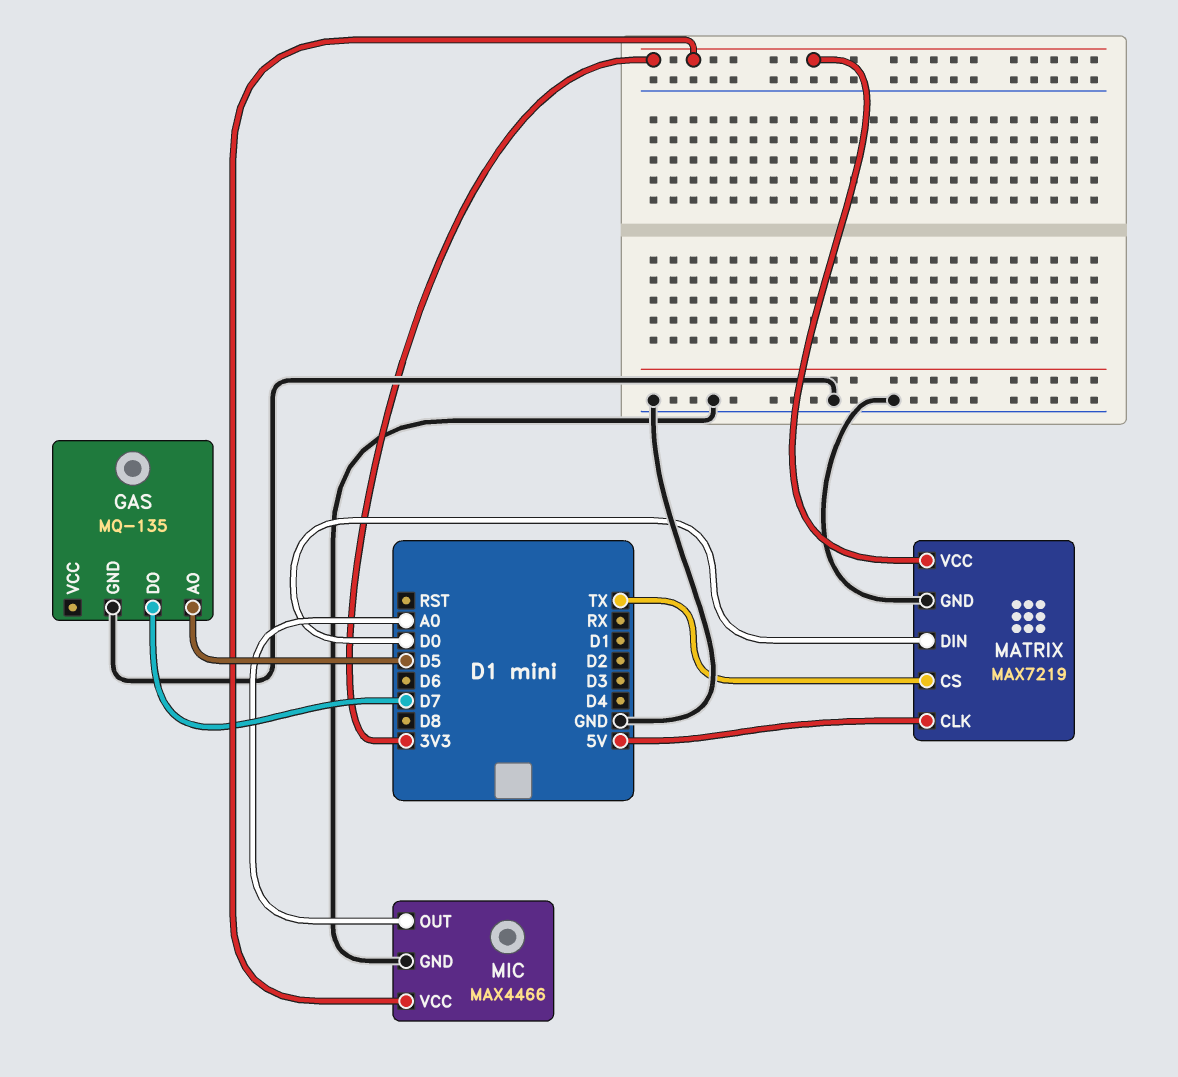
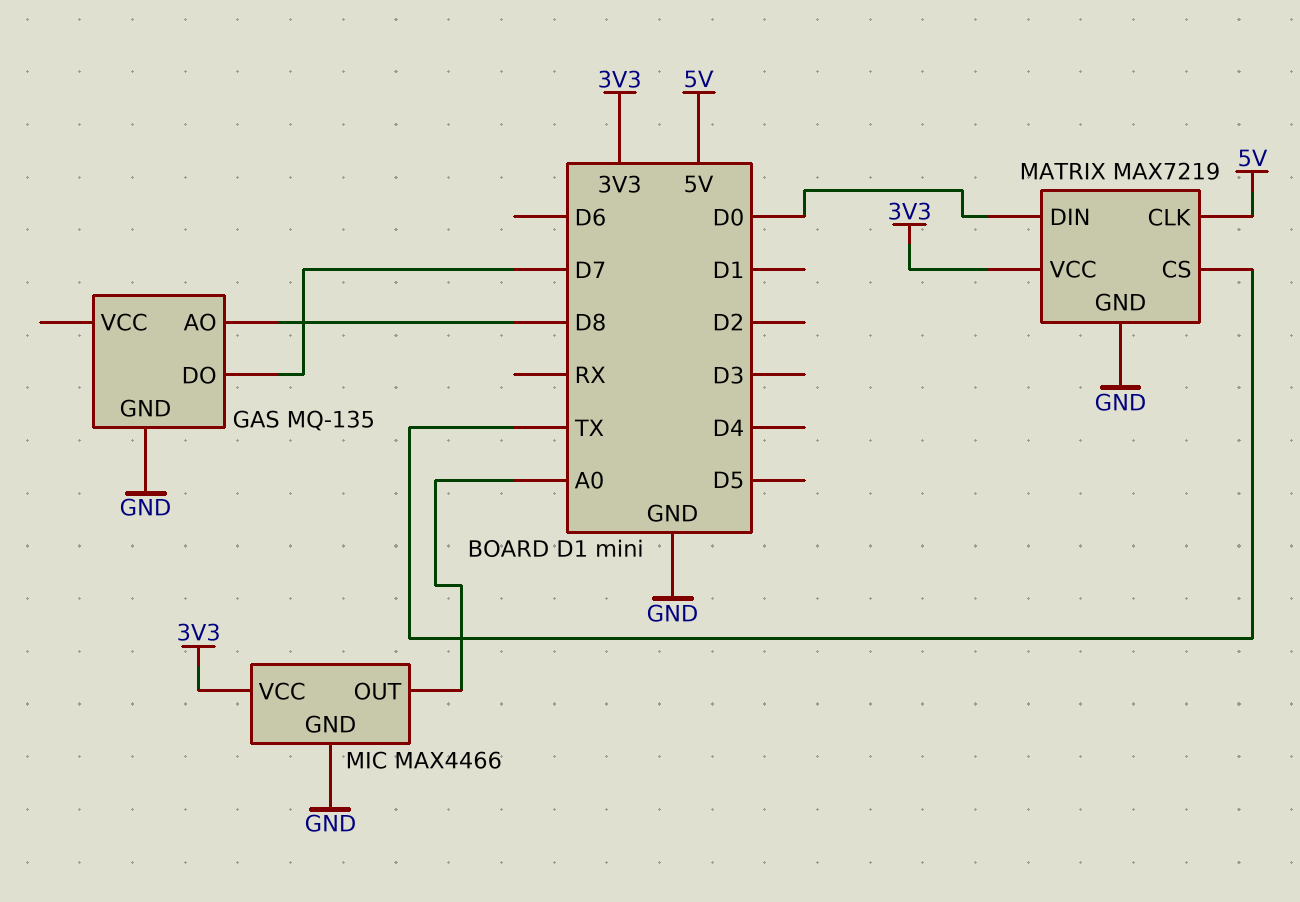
GAS pin AO: D5 -> D8

